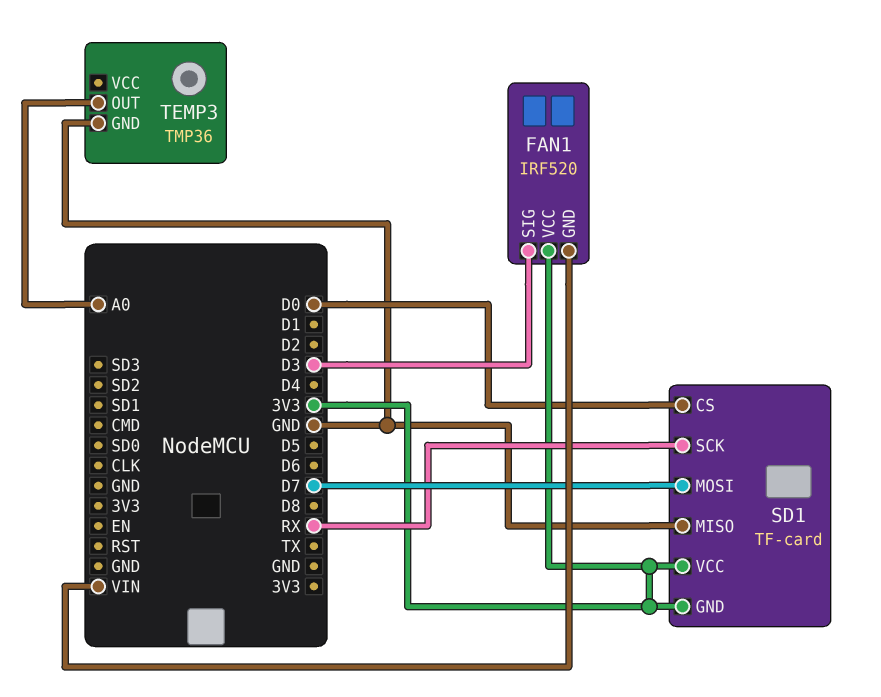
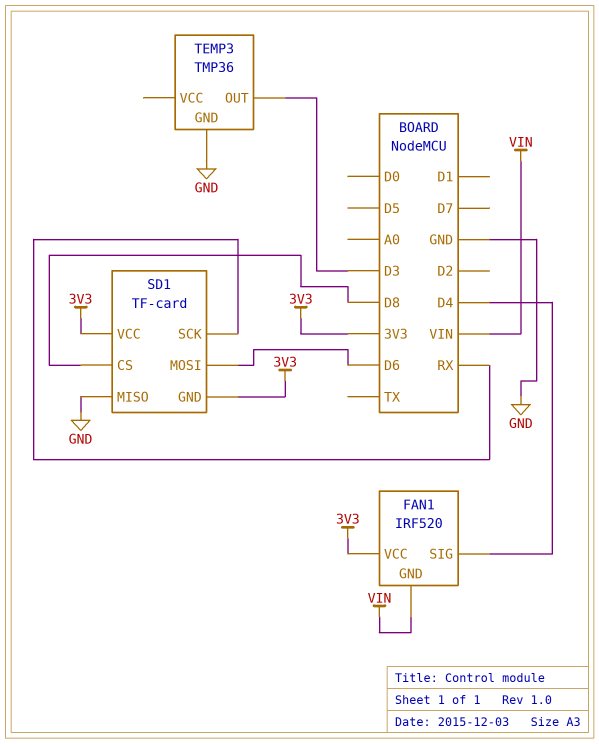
FAN1 pin SIG: D3 -> D4
SD1 pin CS: D0 -> D8
SD1 pin MOSI: D7 -> D6
TEMP3 pin OUT: A0 -> D3

